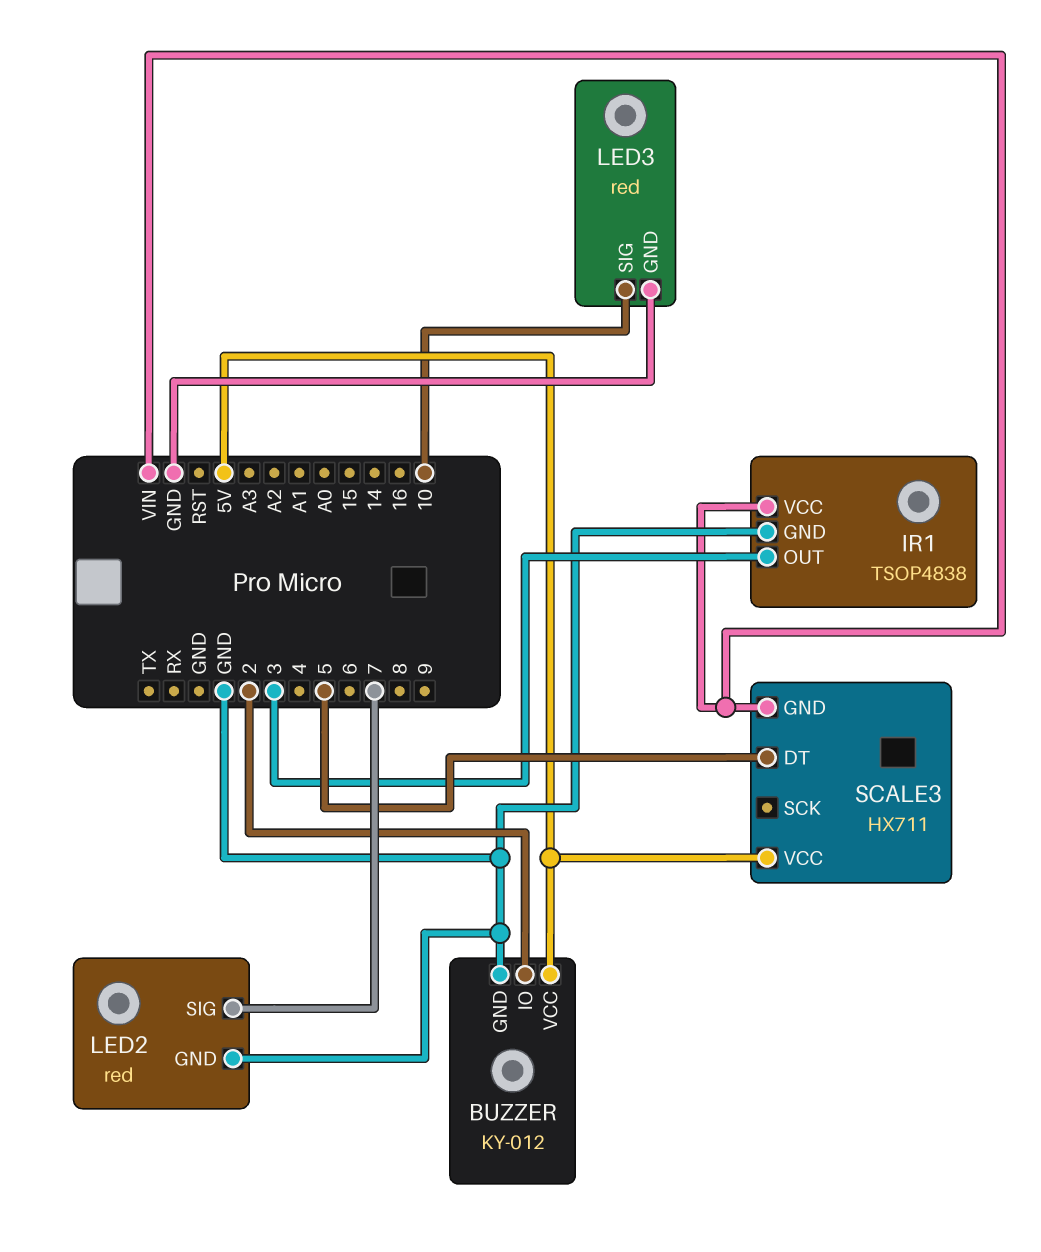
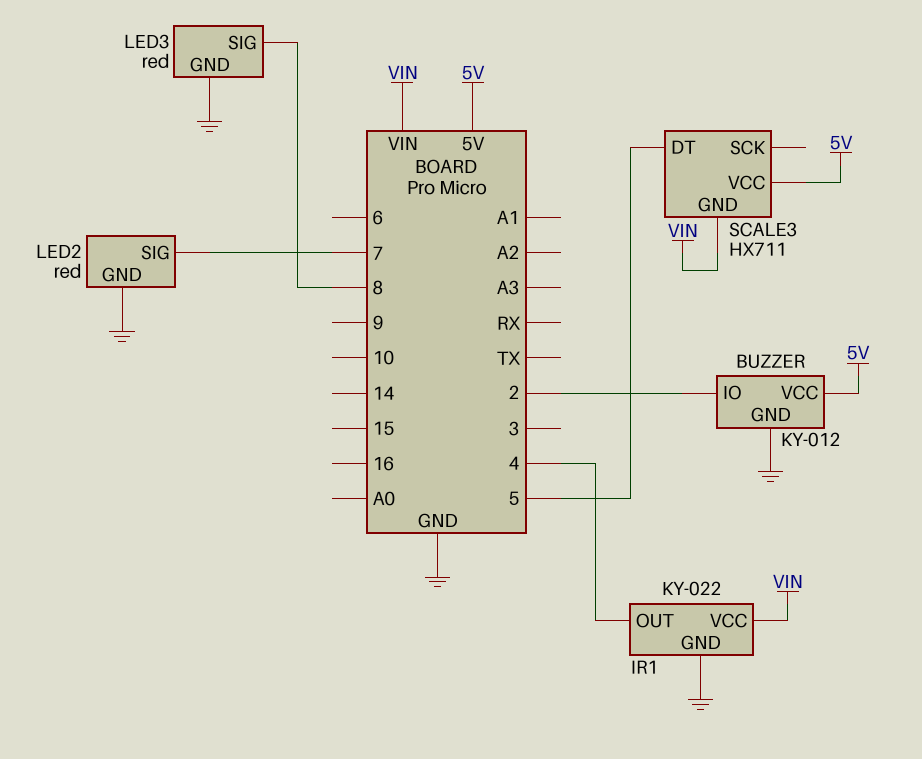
IR1: TSOP4838 -> KY-022
IR1 pin OUT: 3 -> 4
LED3 pin SIG: 10 -> 8

